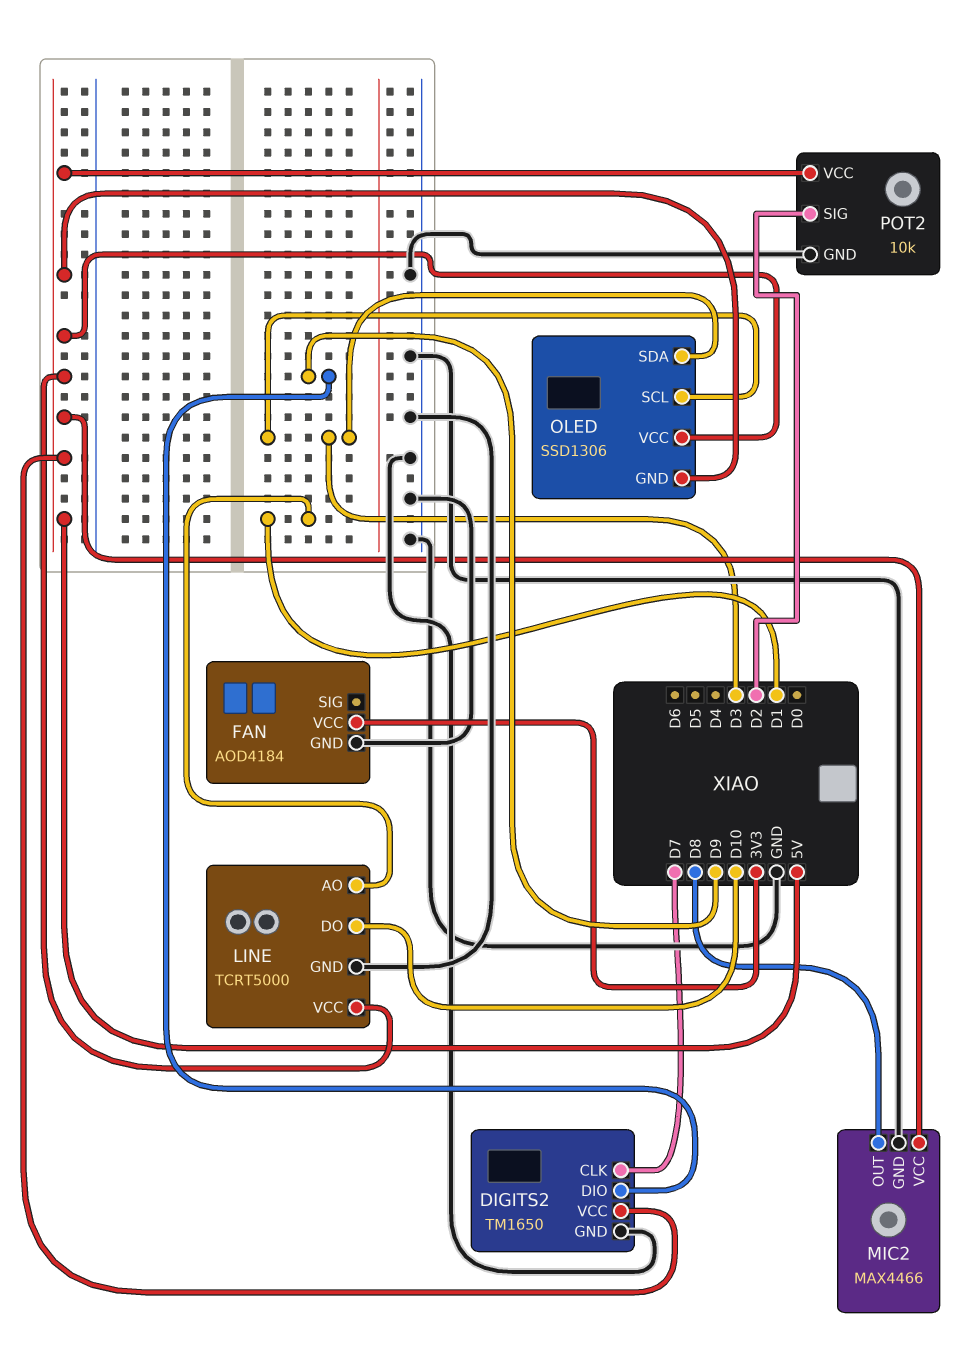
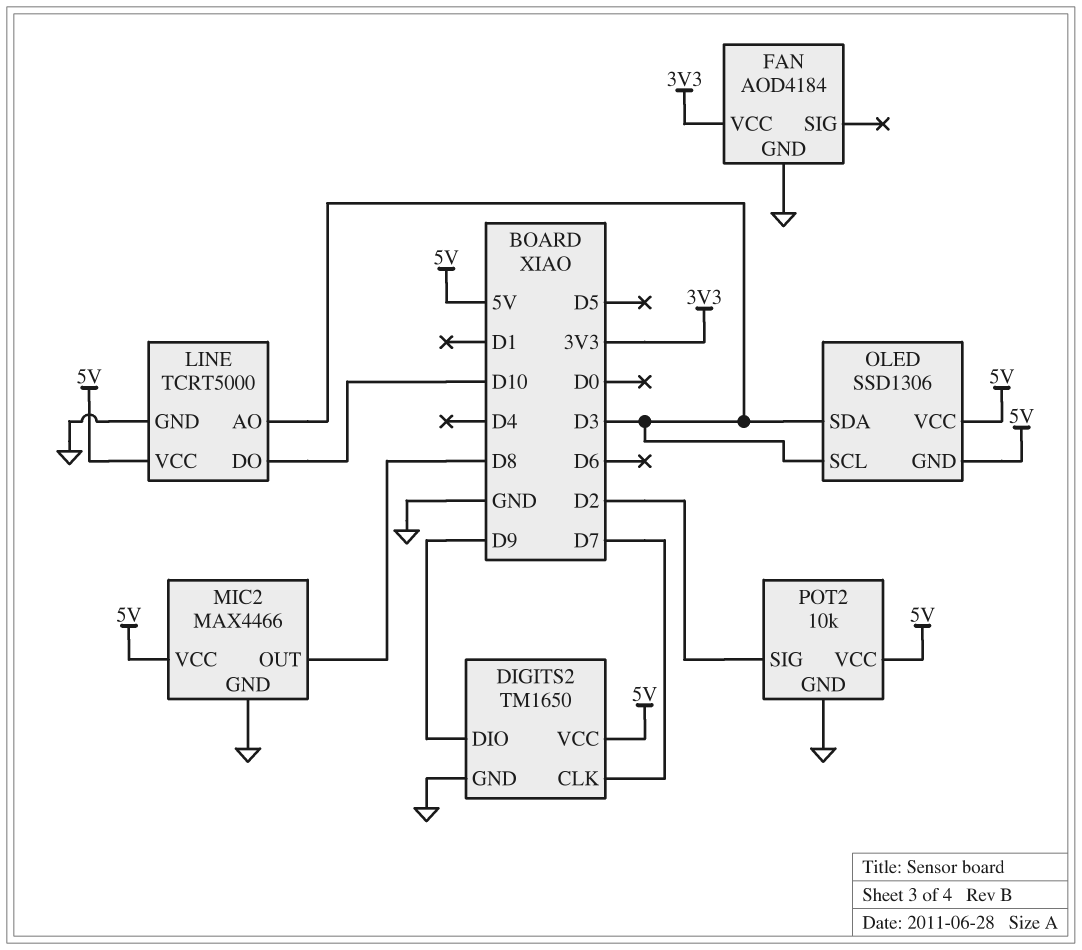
LINE pin AO: D1 -> D3

